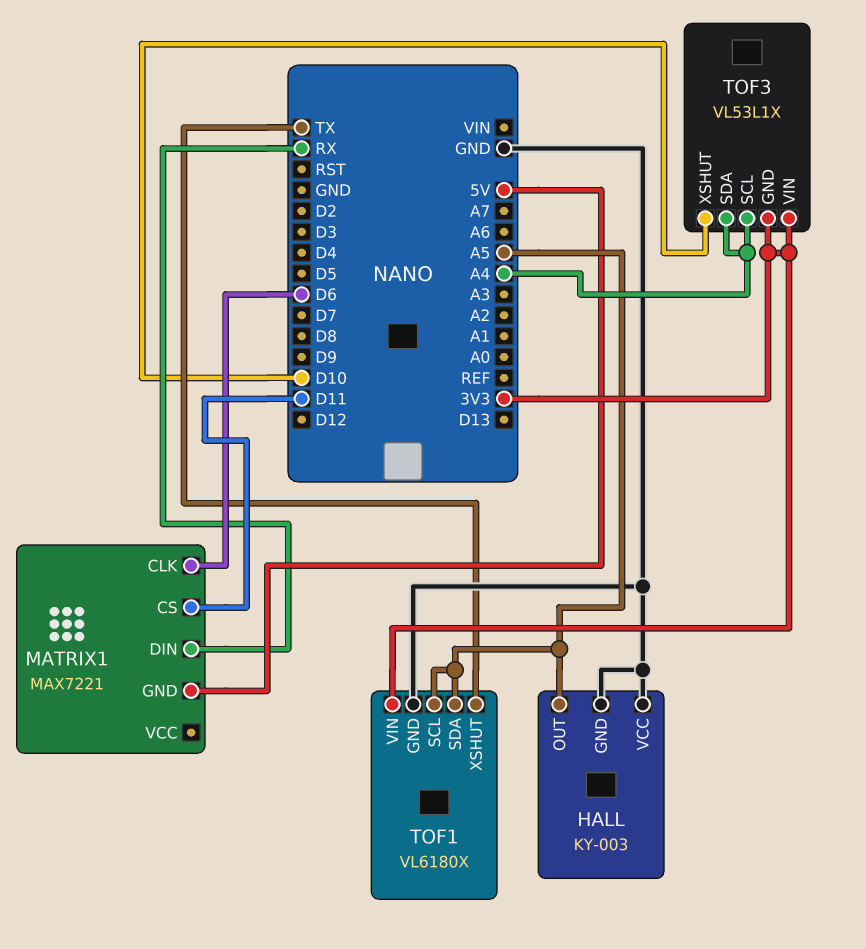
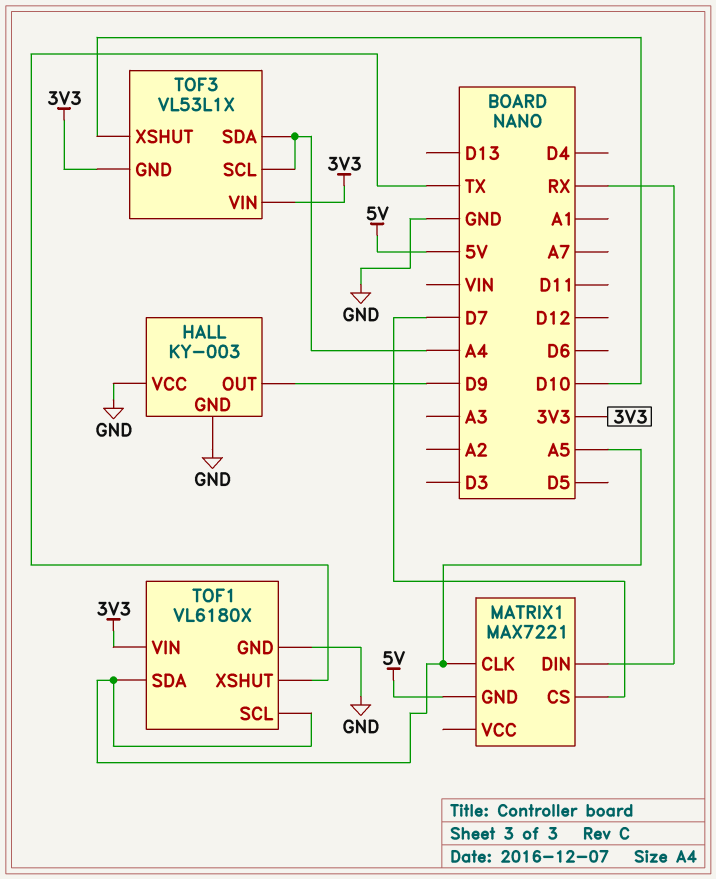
HALL pin OUT: A5 -> D9
MATRIX1 pin CLK: D6 -> A5
MATRIX1 pin CS: D11 -> D7

